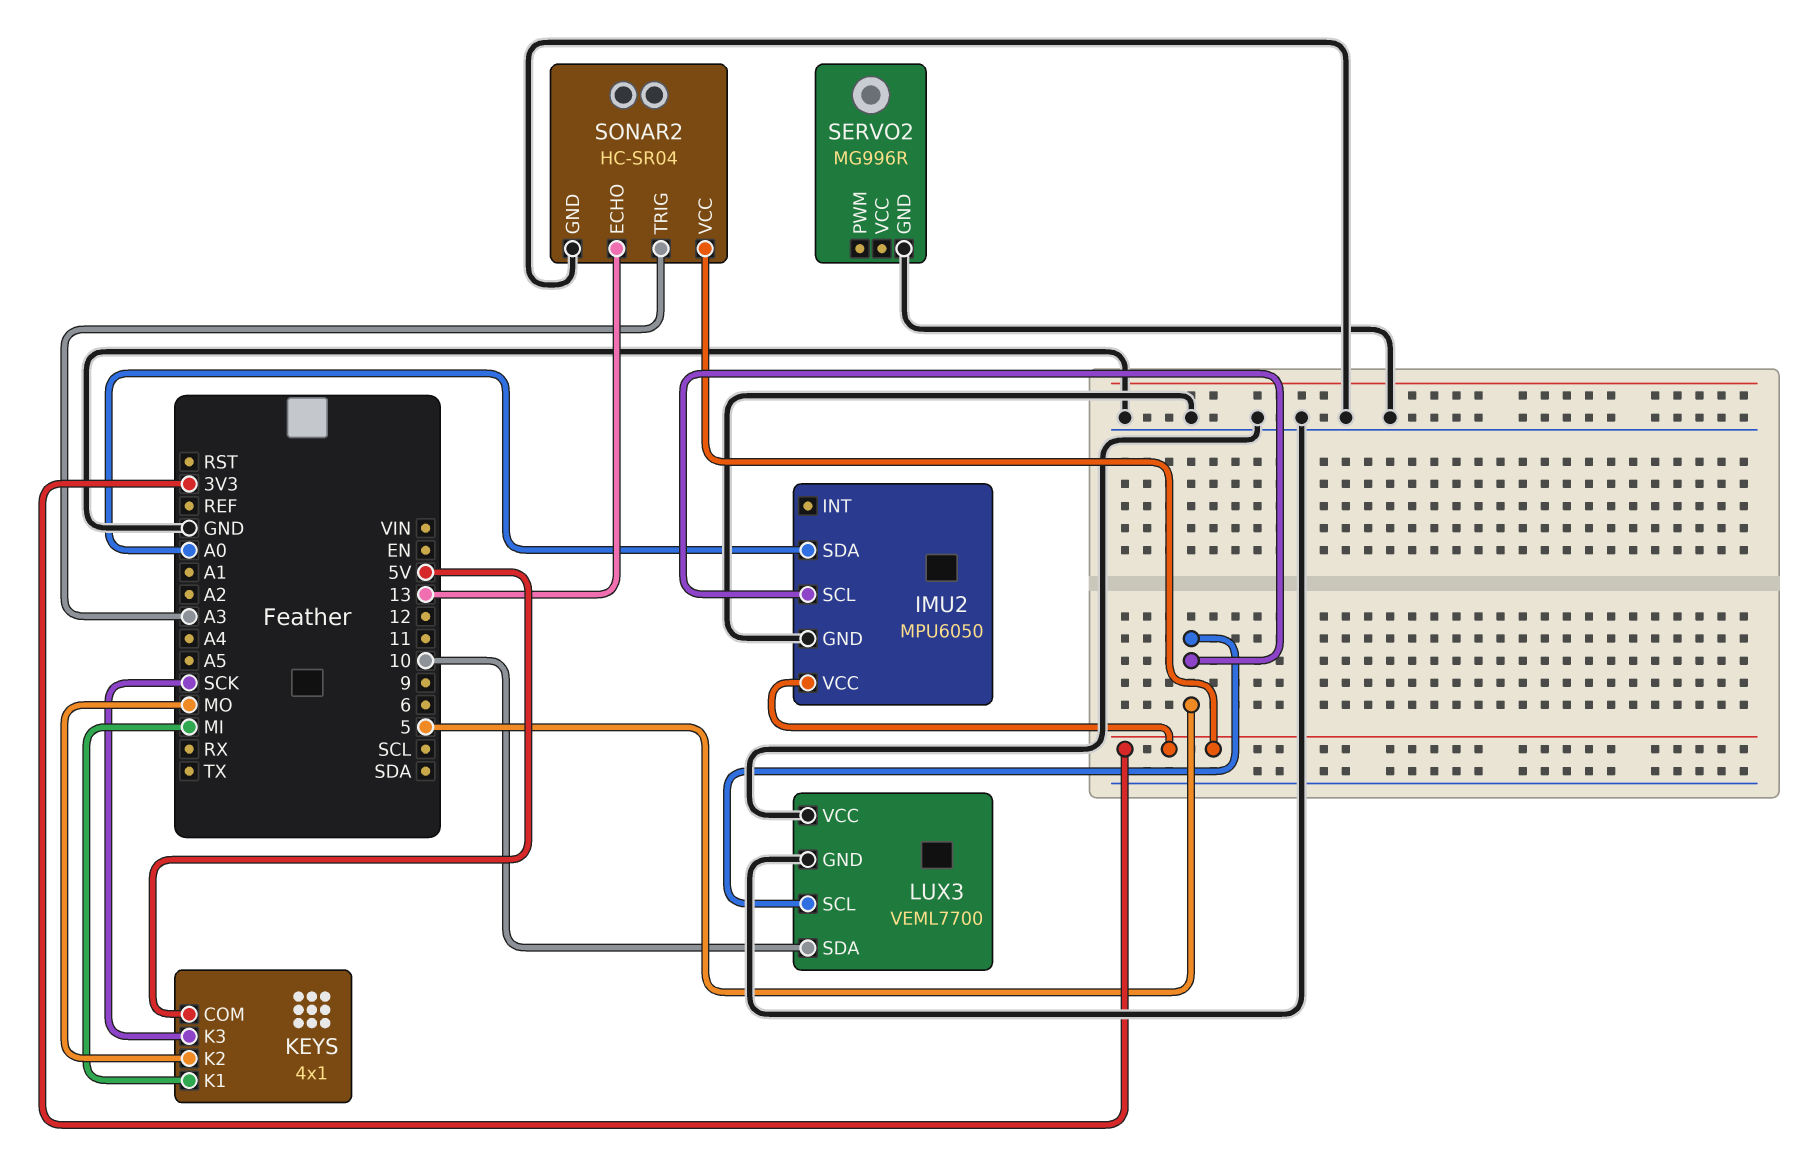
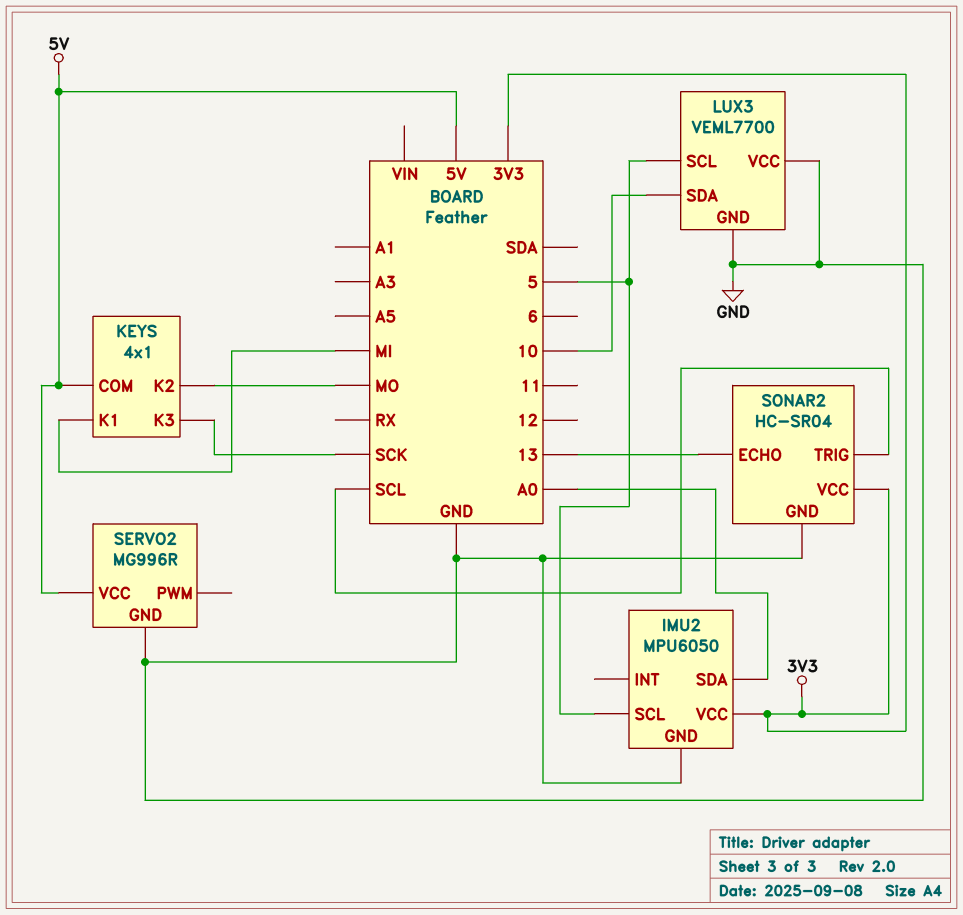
SERVO2 pin VCC: none -> 5V
SONAR2 pin TRIG: A3 -> SCL

